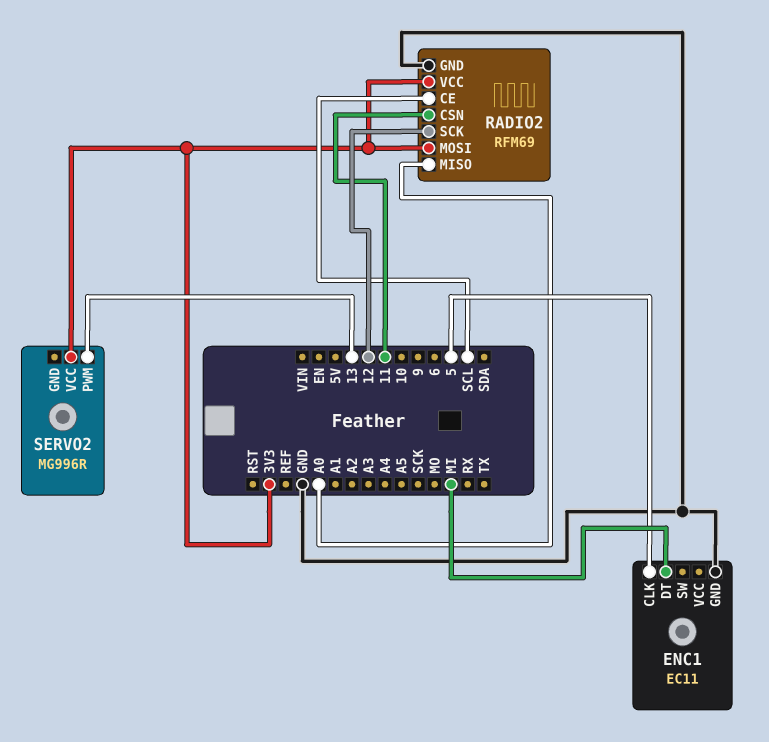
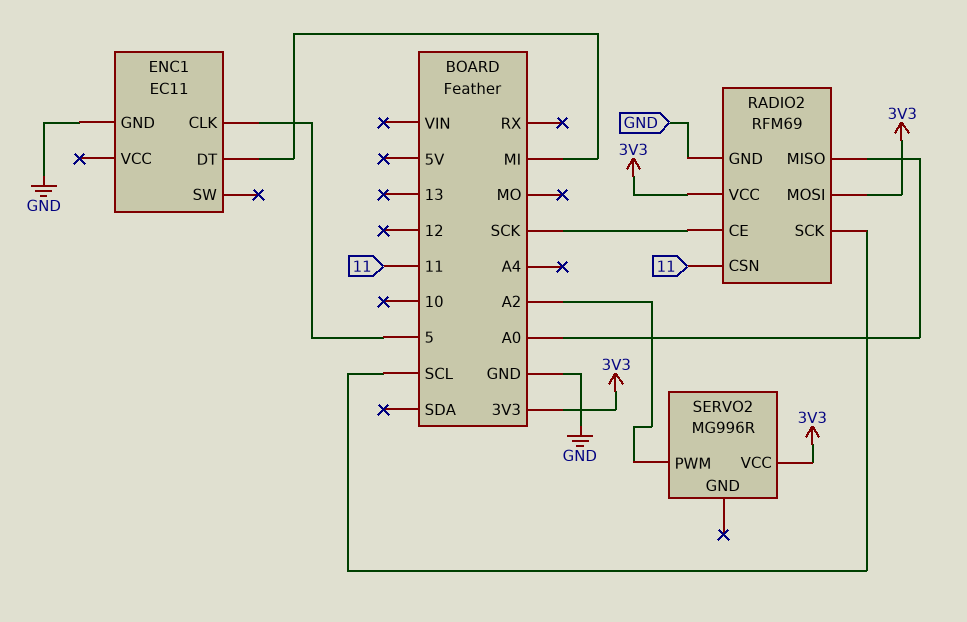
RADIO2 pin CE: SCL -> SCK
RADIO2 pin SCK: 12 -> SCL
SERVO2 pin PWM: 13 -> A2

